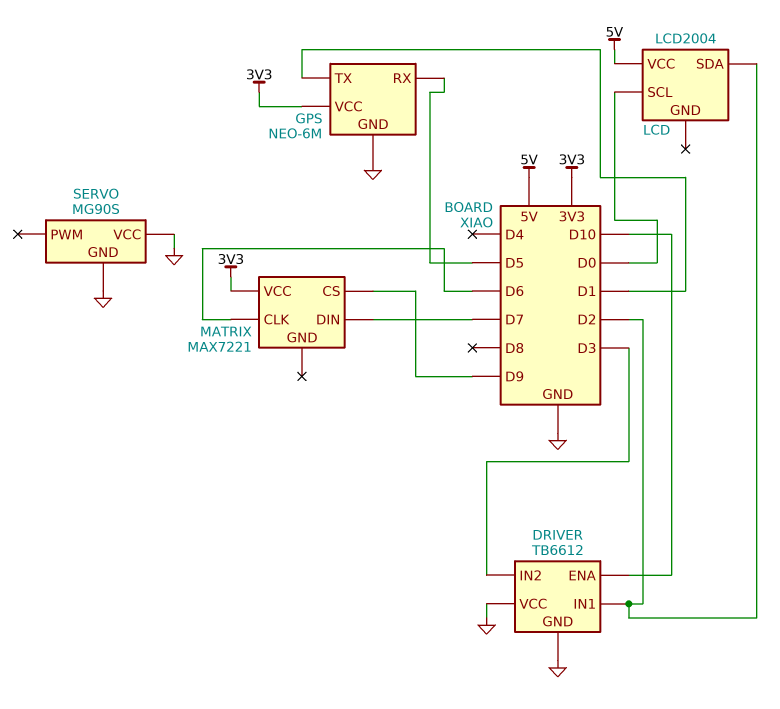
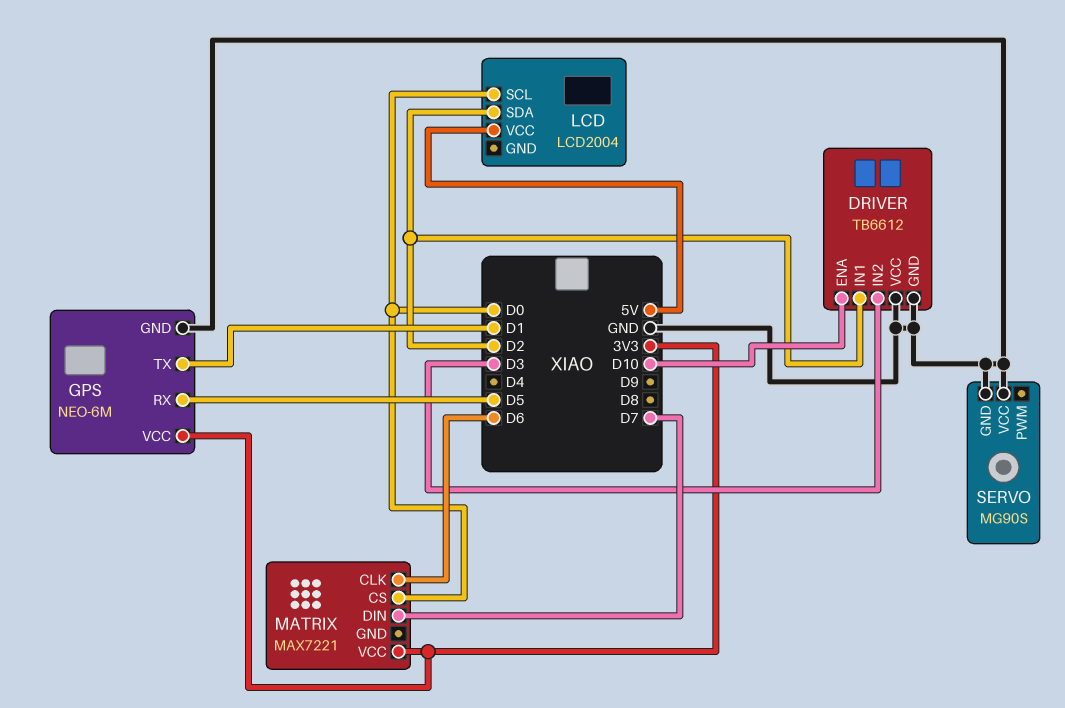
MATRIX pin CS: D9 -> D0

